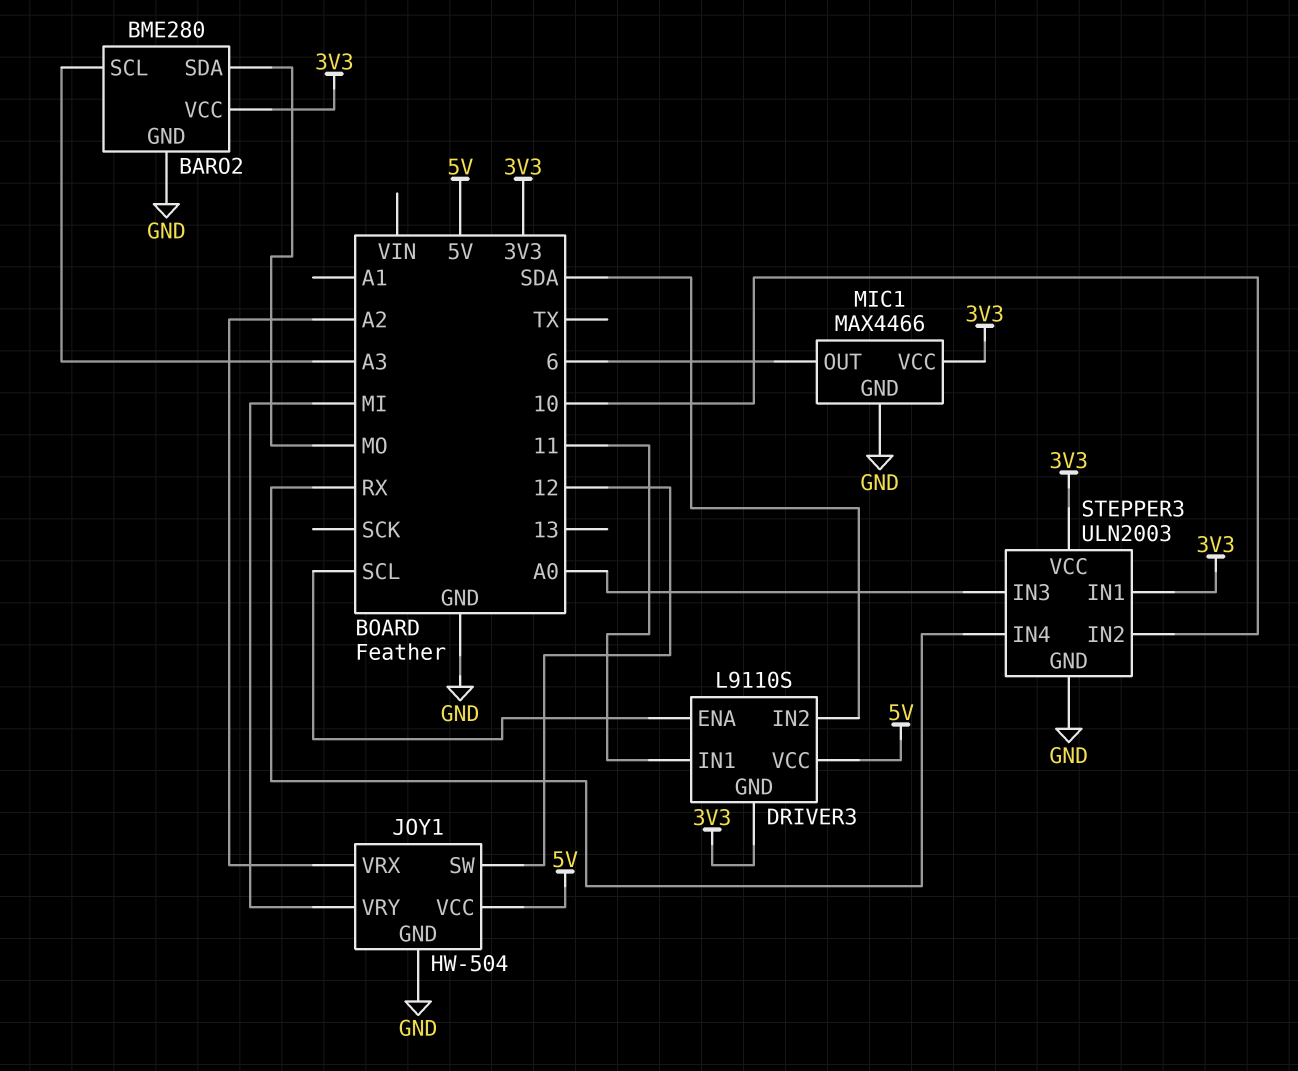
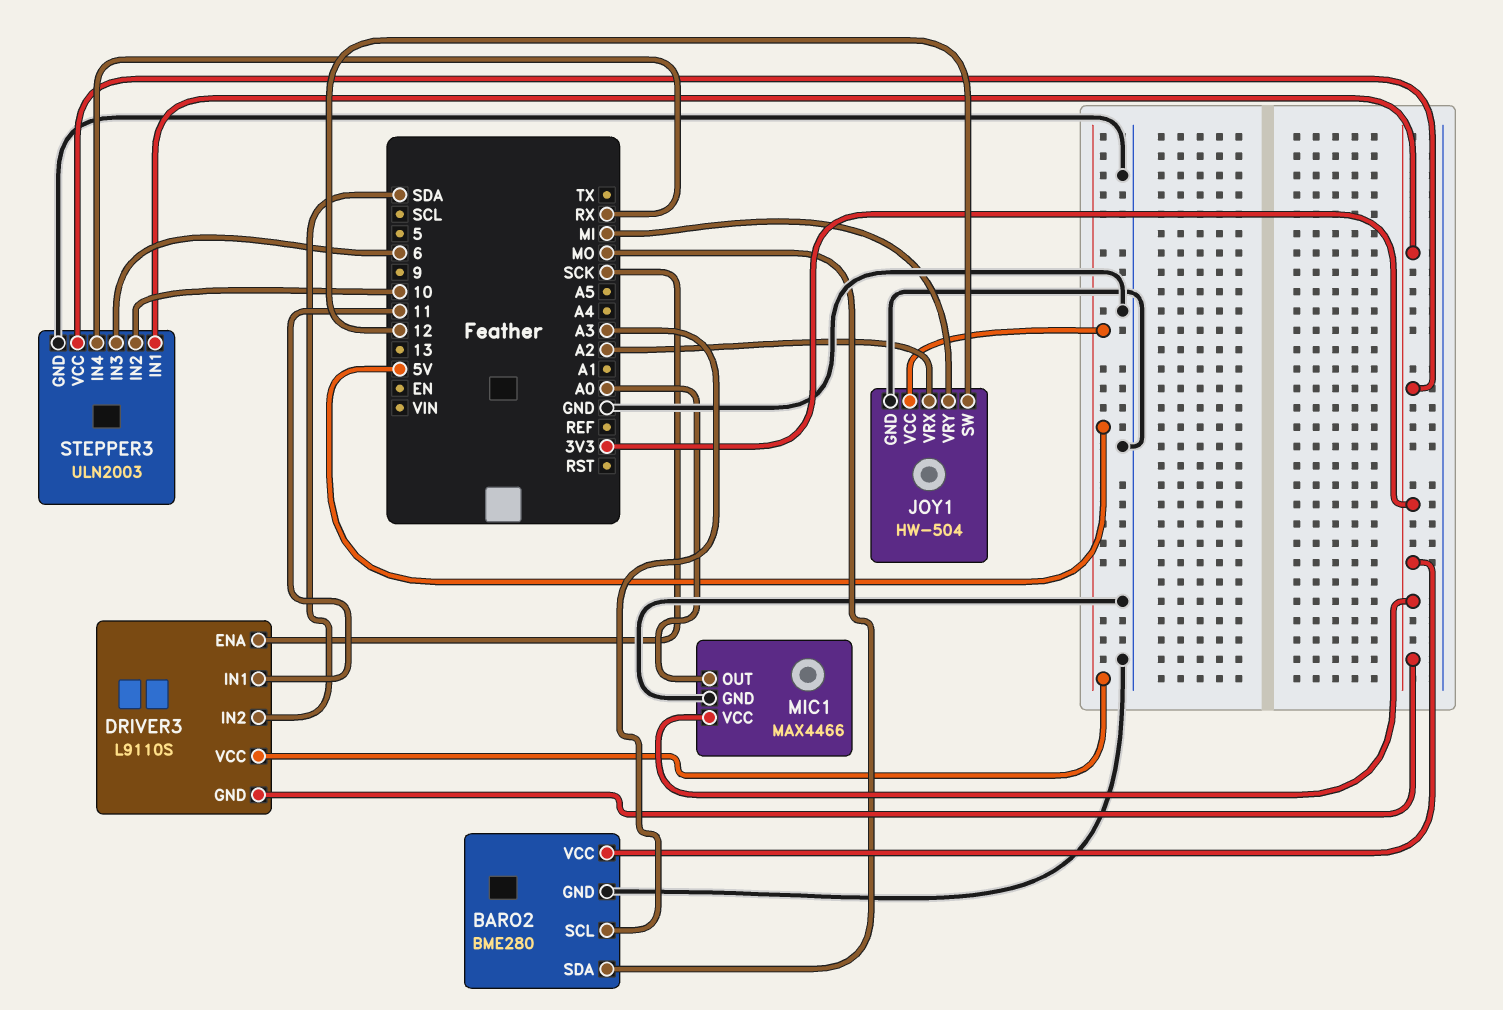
DRIVER3 pin ENA: SCL -> SCK
MIC1 pin OUT: 6 -> A0
STEPPER3 pin IN3: A0 -> 6

